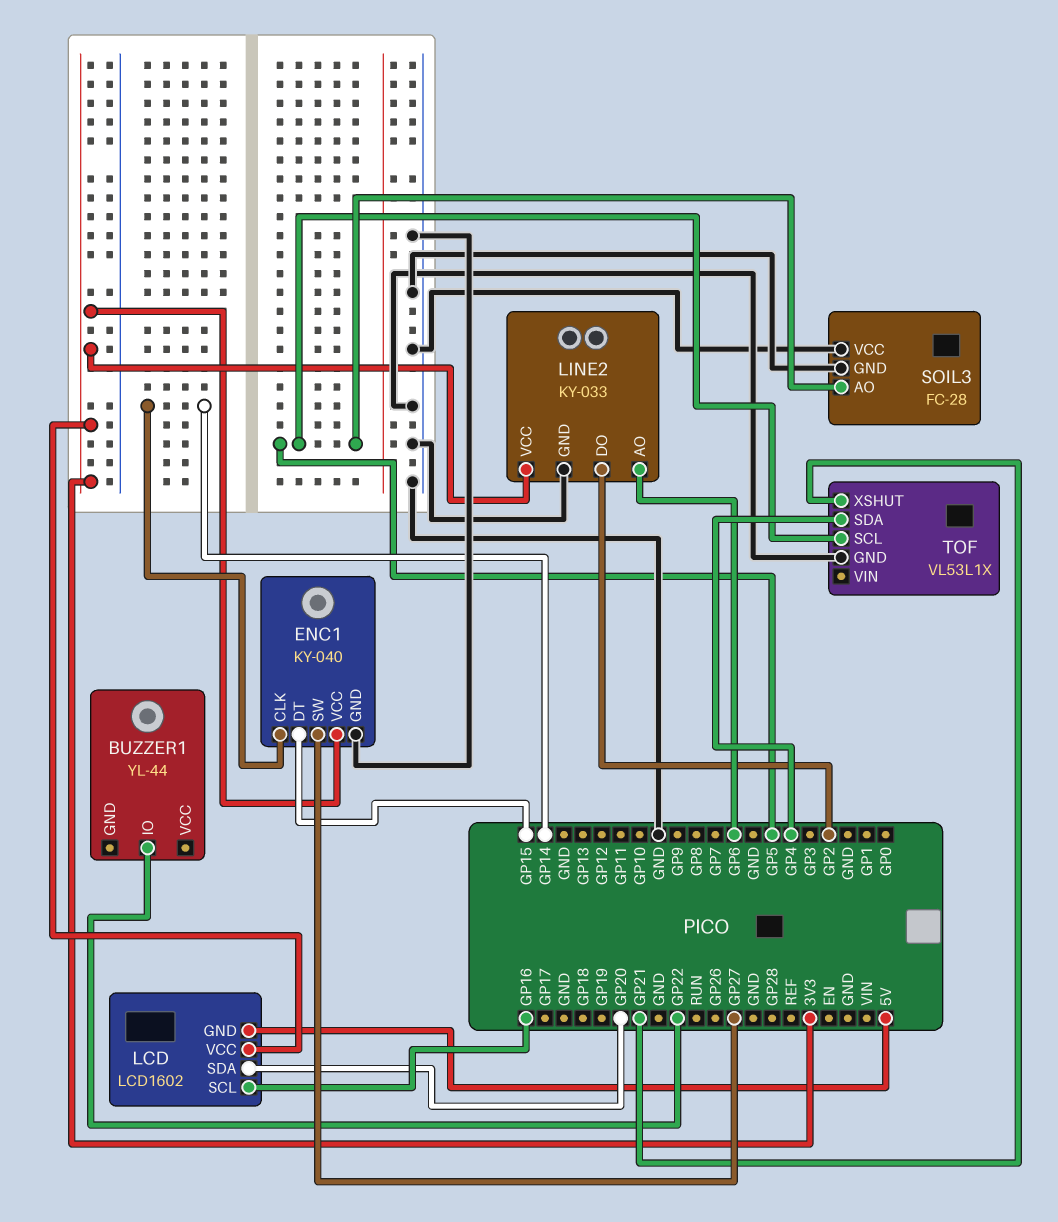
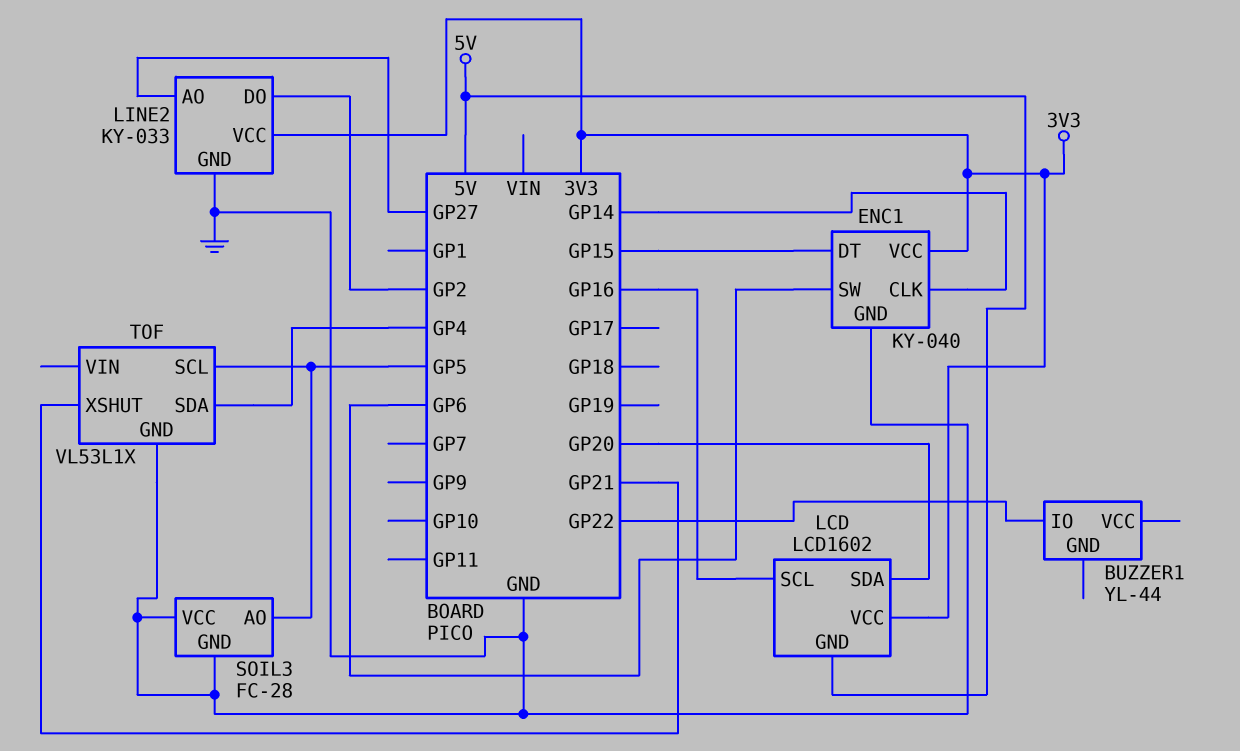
ENC1 pin SW: GP27 -> GP6
LINE2 pin AO: GP6 -> GP27

